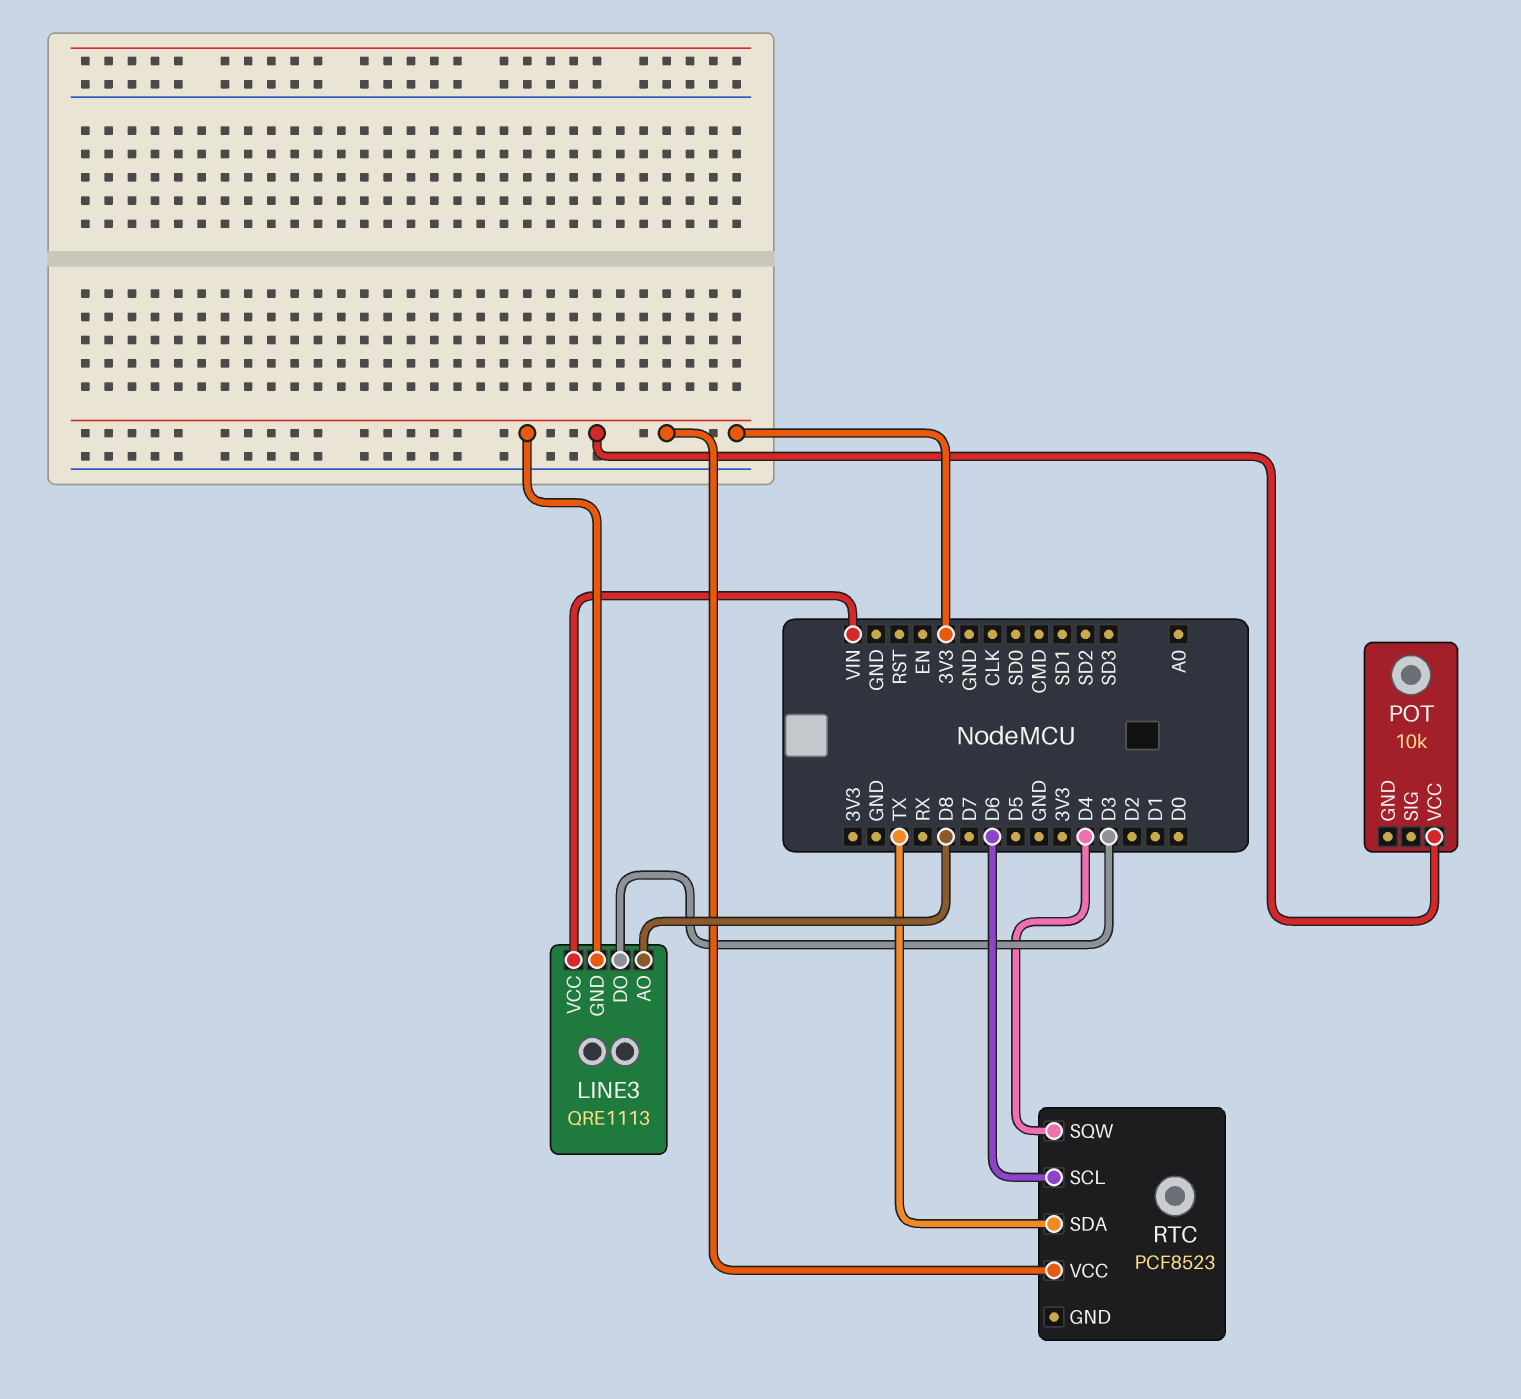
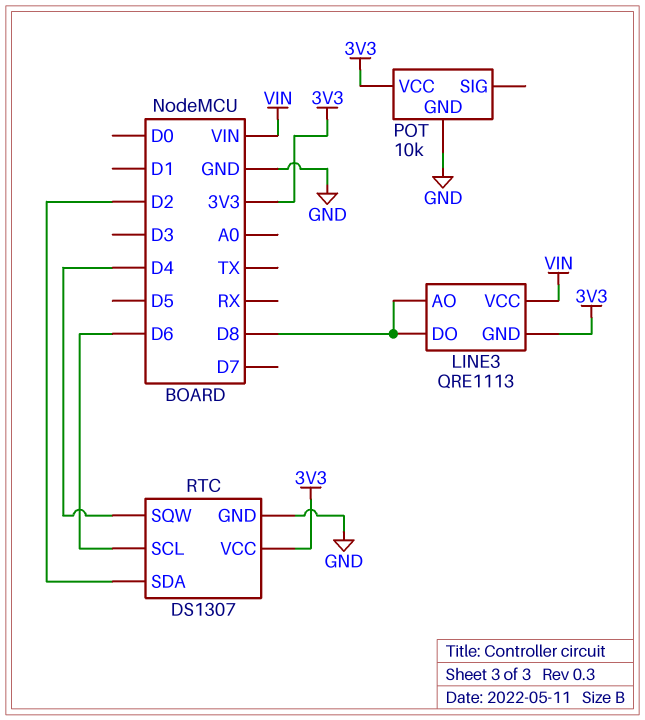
LINE3 pin DO: D3 -> D8
POT pin GND: none -> GND
RTC: PCF8523 -> DS1307
RTC pin GND: none -> GND
RTC pin SDA: TX -> D2

